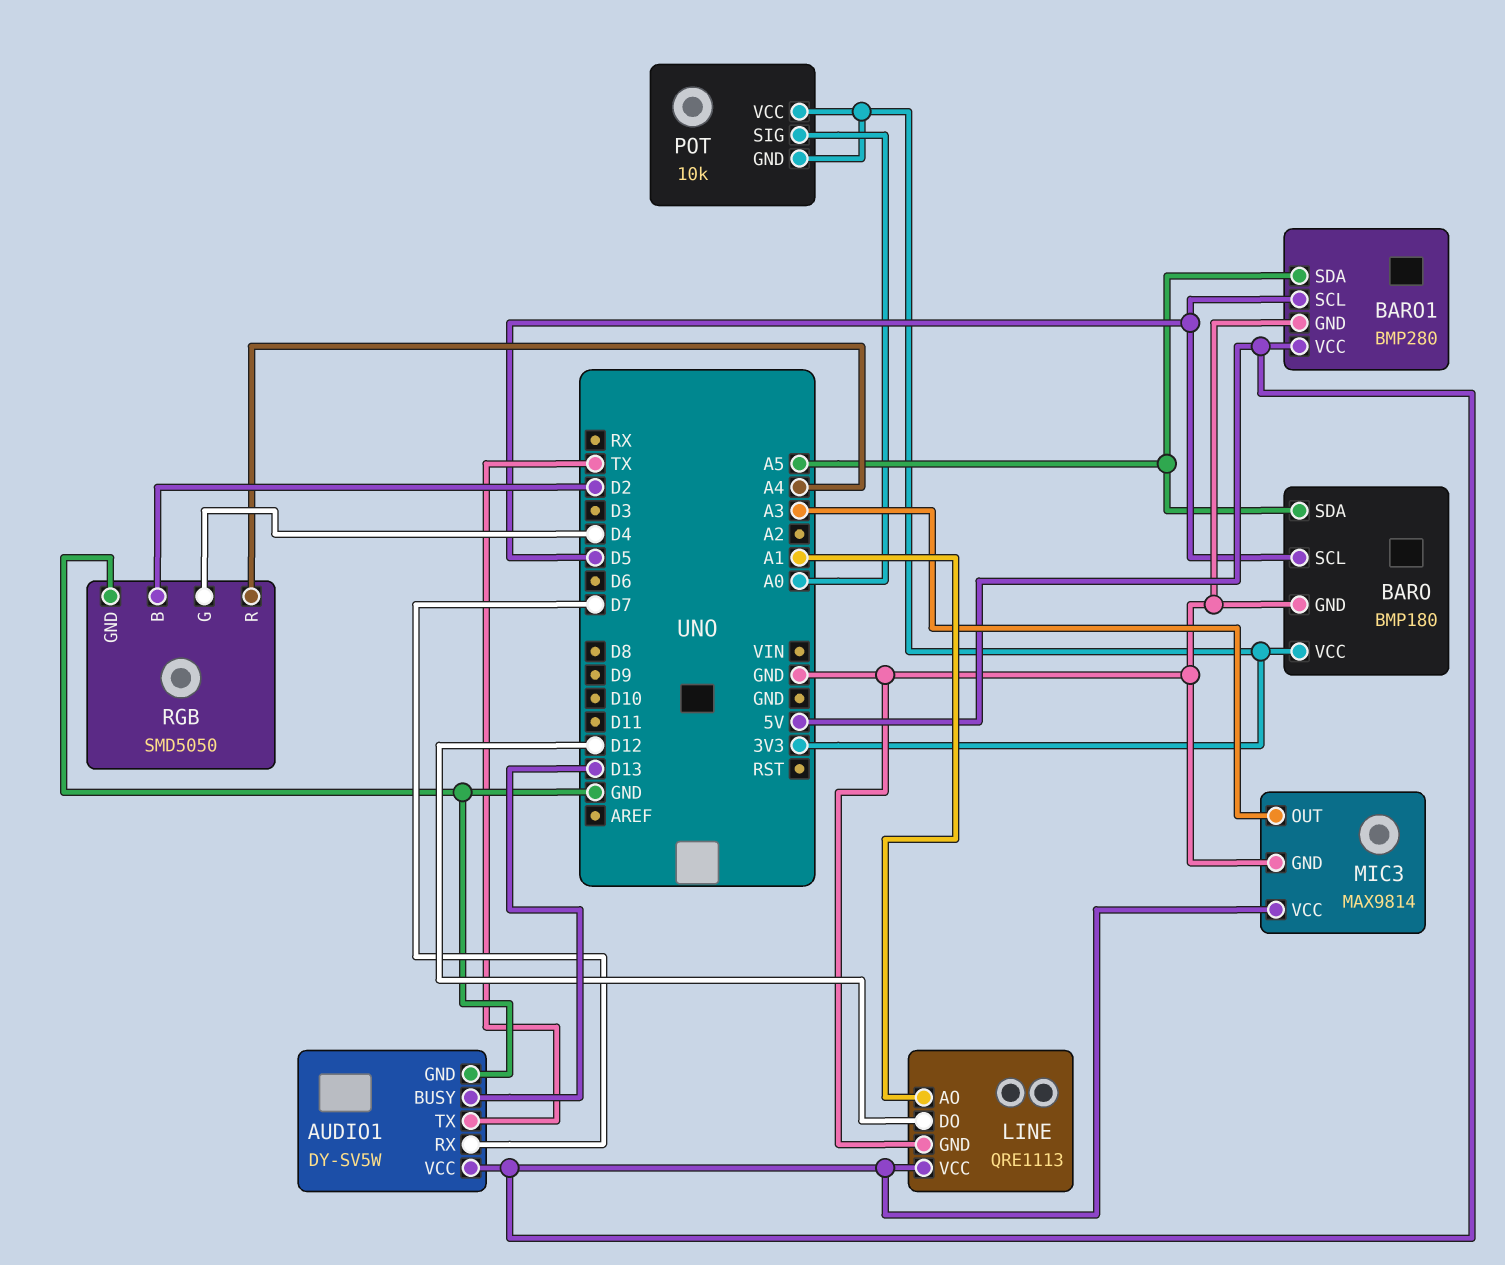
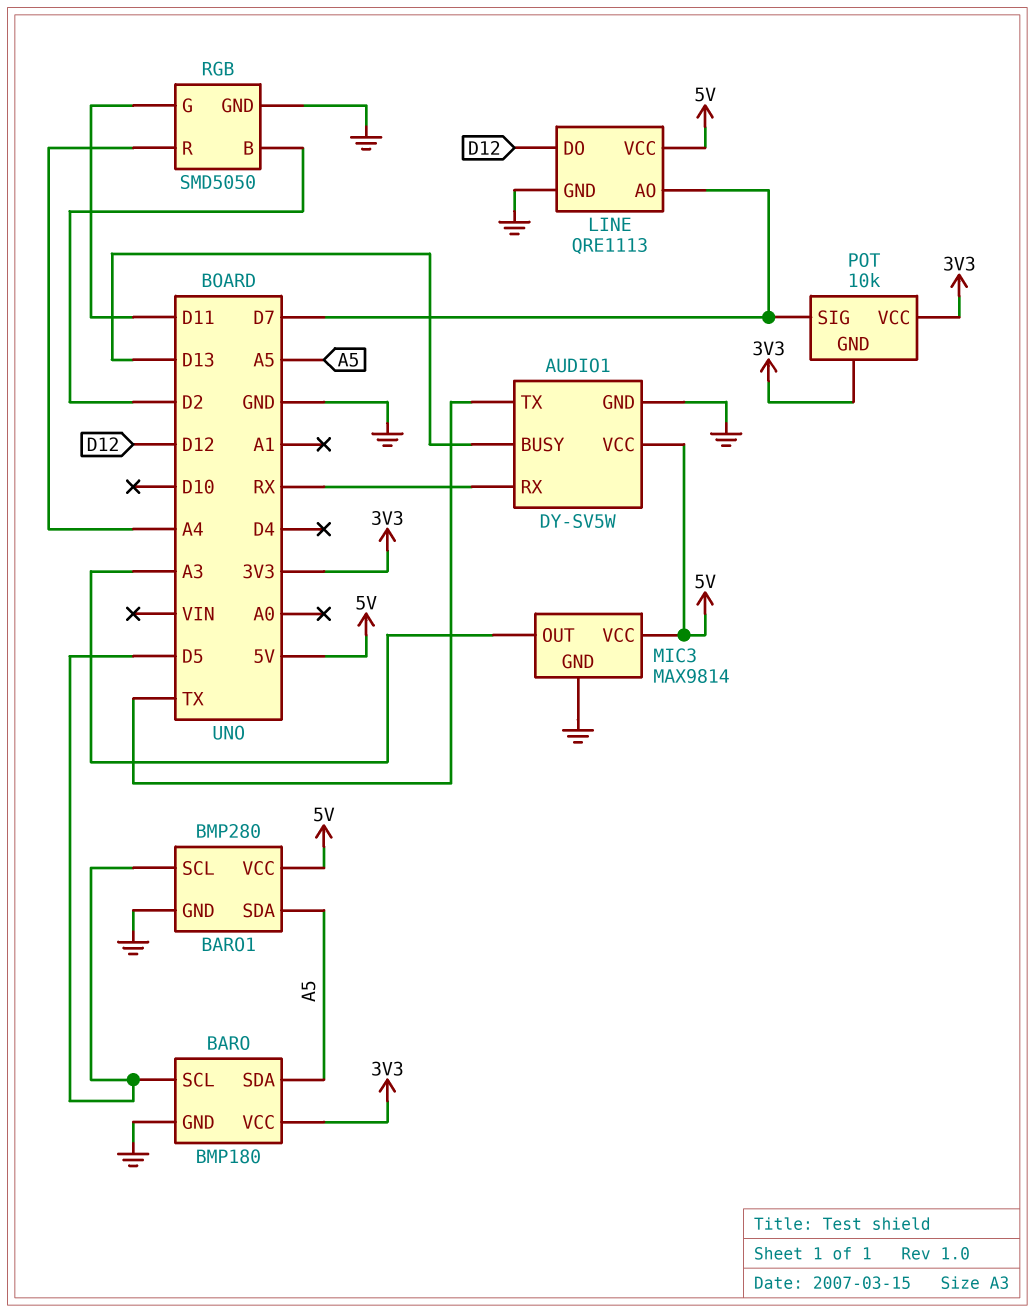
AUDIO1 pin RX: D7 -> RX
LINE pin AO: A1 -> D7
POT pin SIG: A0 -> D7
RGB pin G: D4 -> D11

